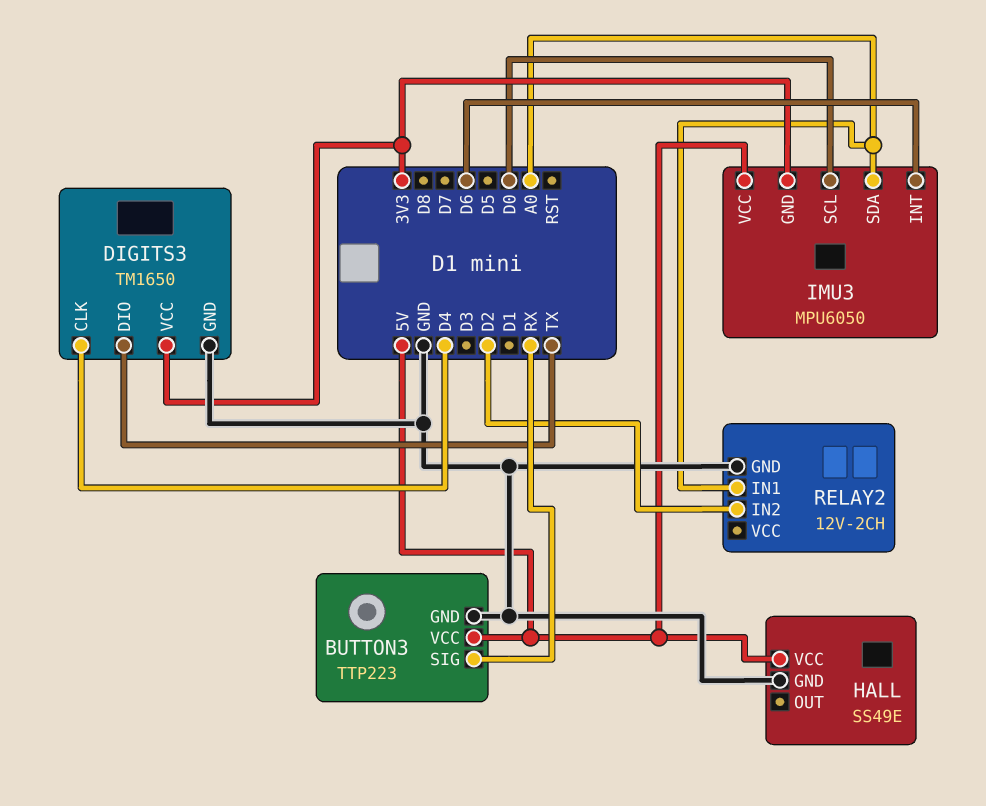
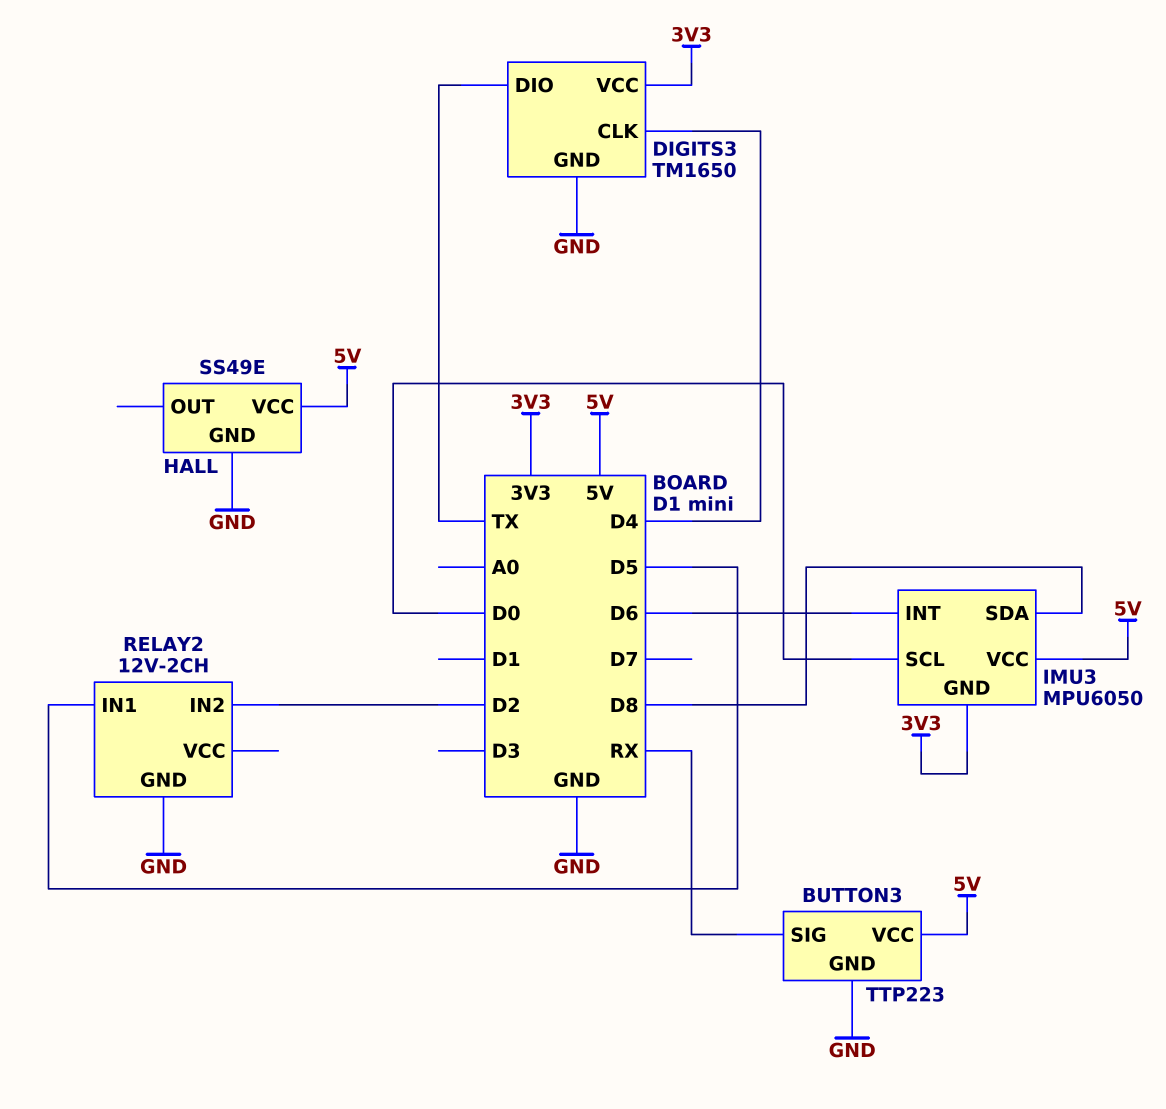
IMU3 pin SDA: A0 -> D8
RELAY2 pin IN1: A0 -> D5

